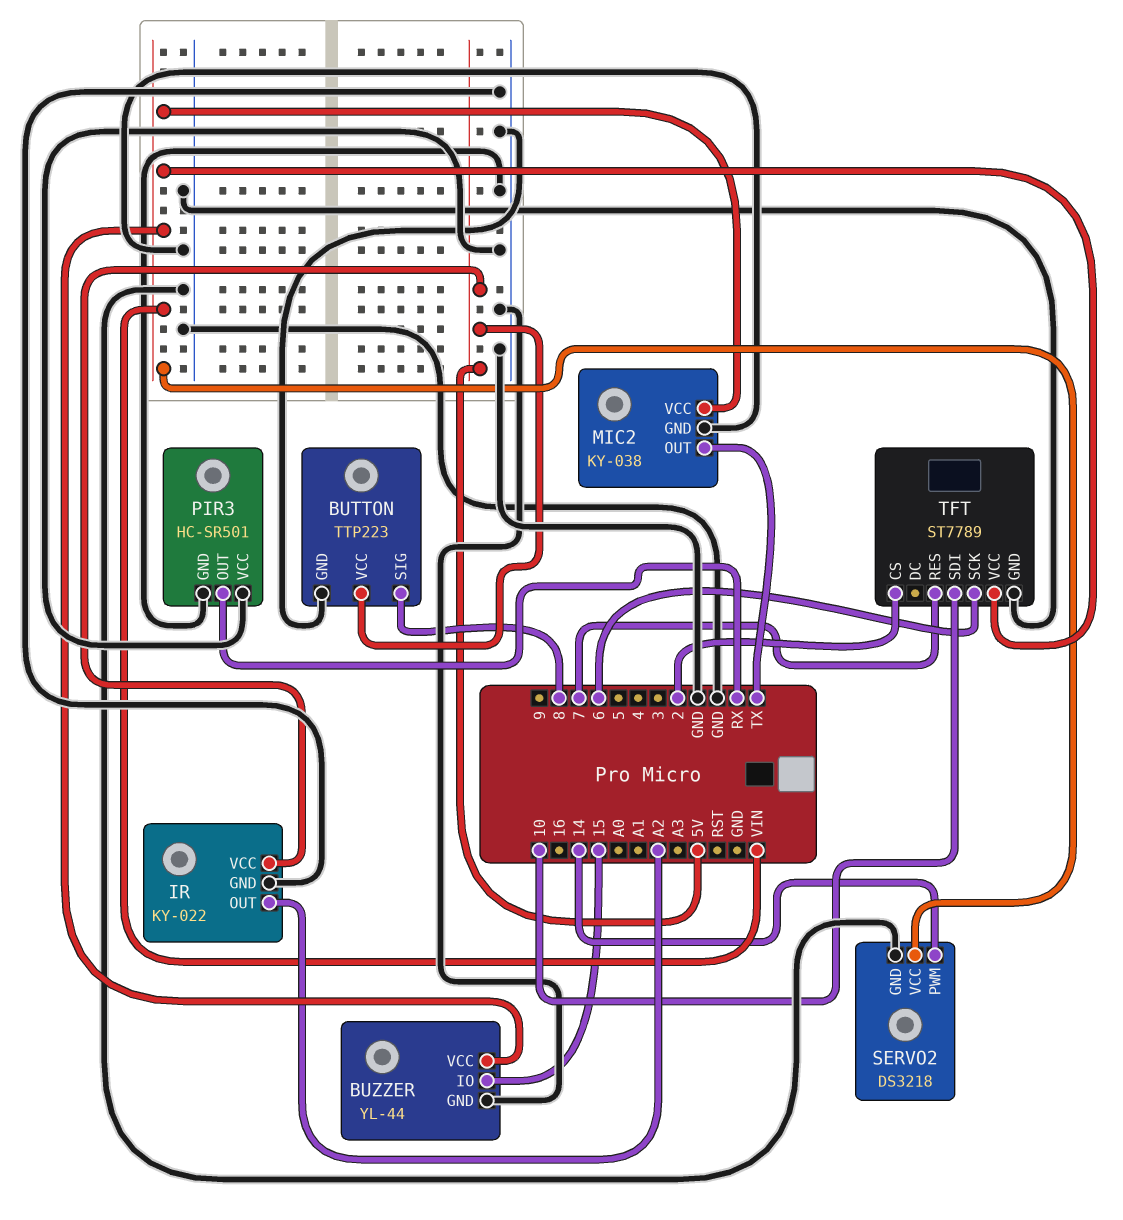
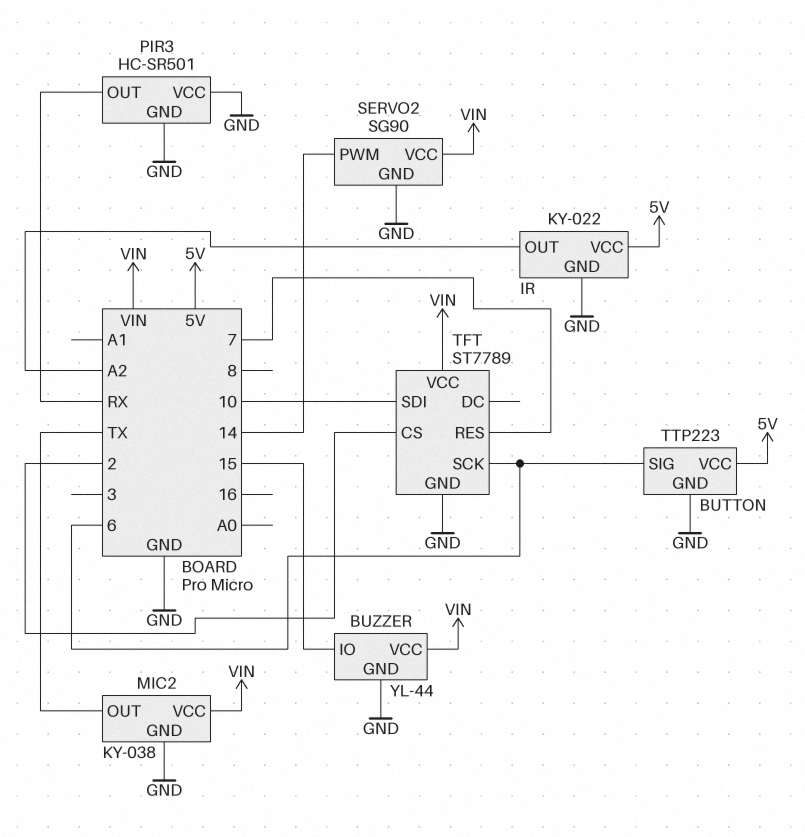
BUTTON pin SIG: 8 -> 6
SERVO2: DS3218 -> SG90

